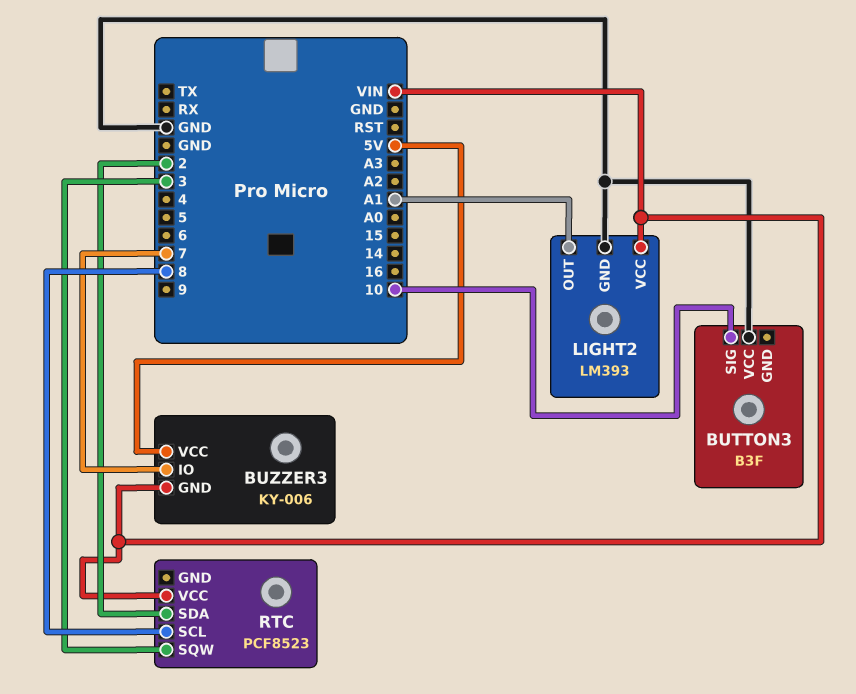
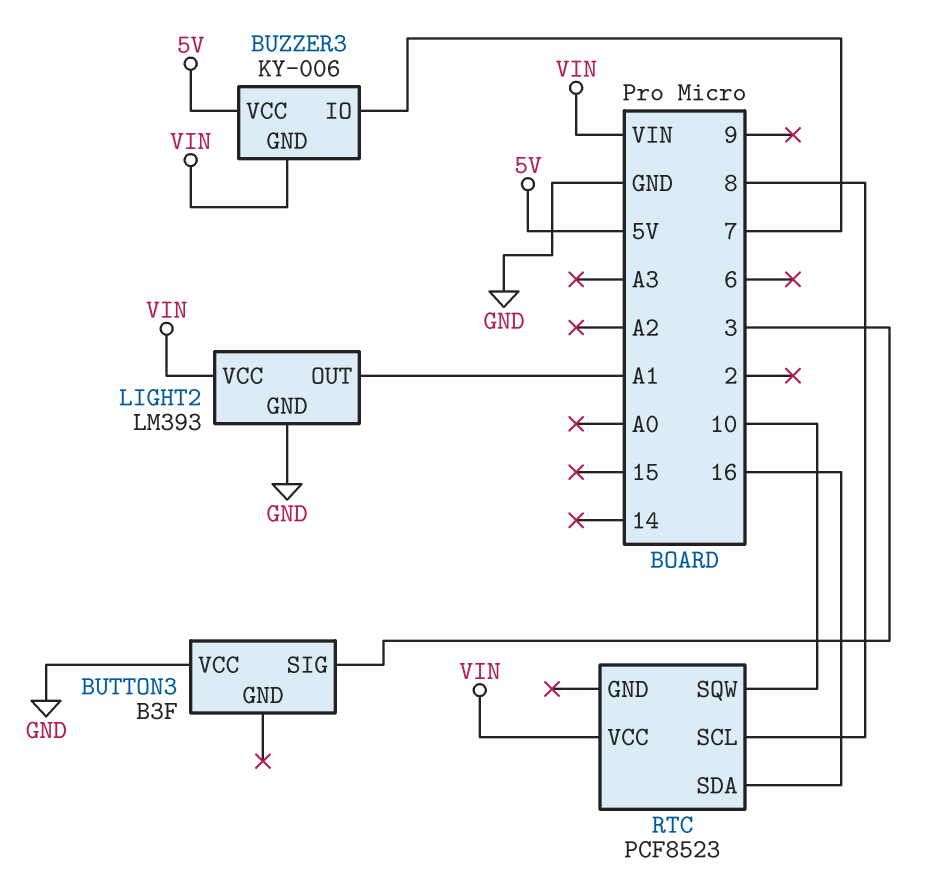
BUTTON3 pin SIG: 10 -> 3
RTC pin SDA: 2 -> 16
RTC pin SQW: 3 -> 10

